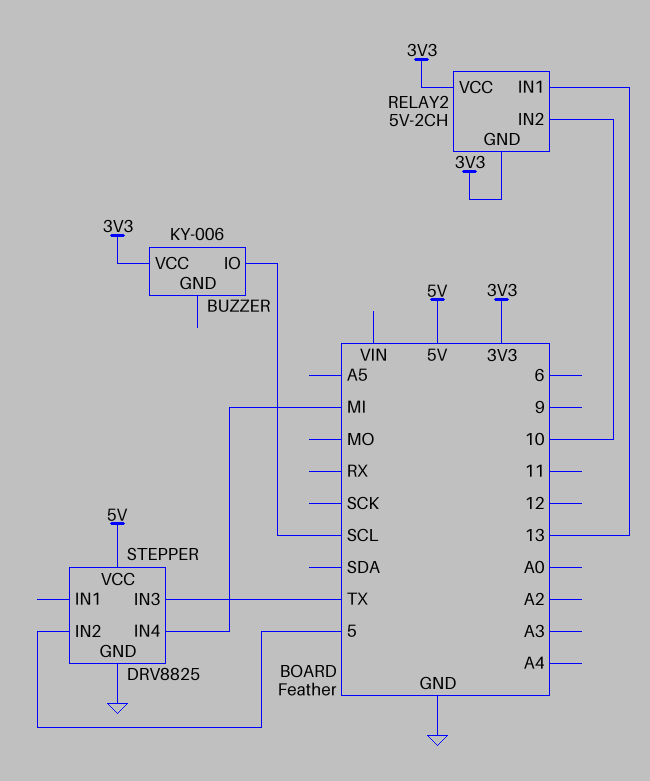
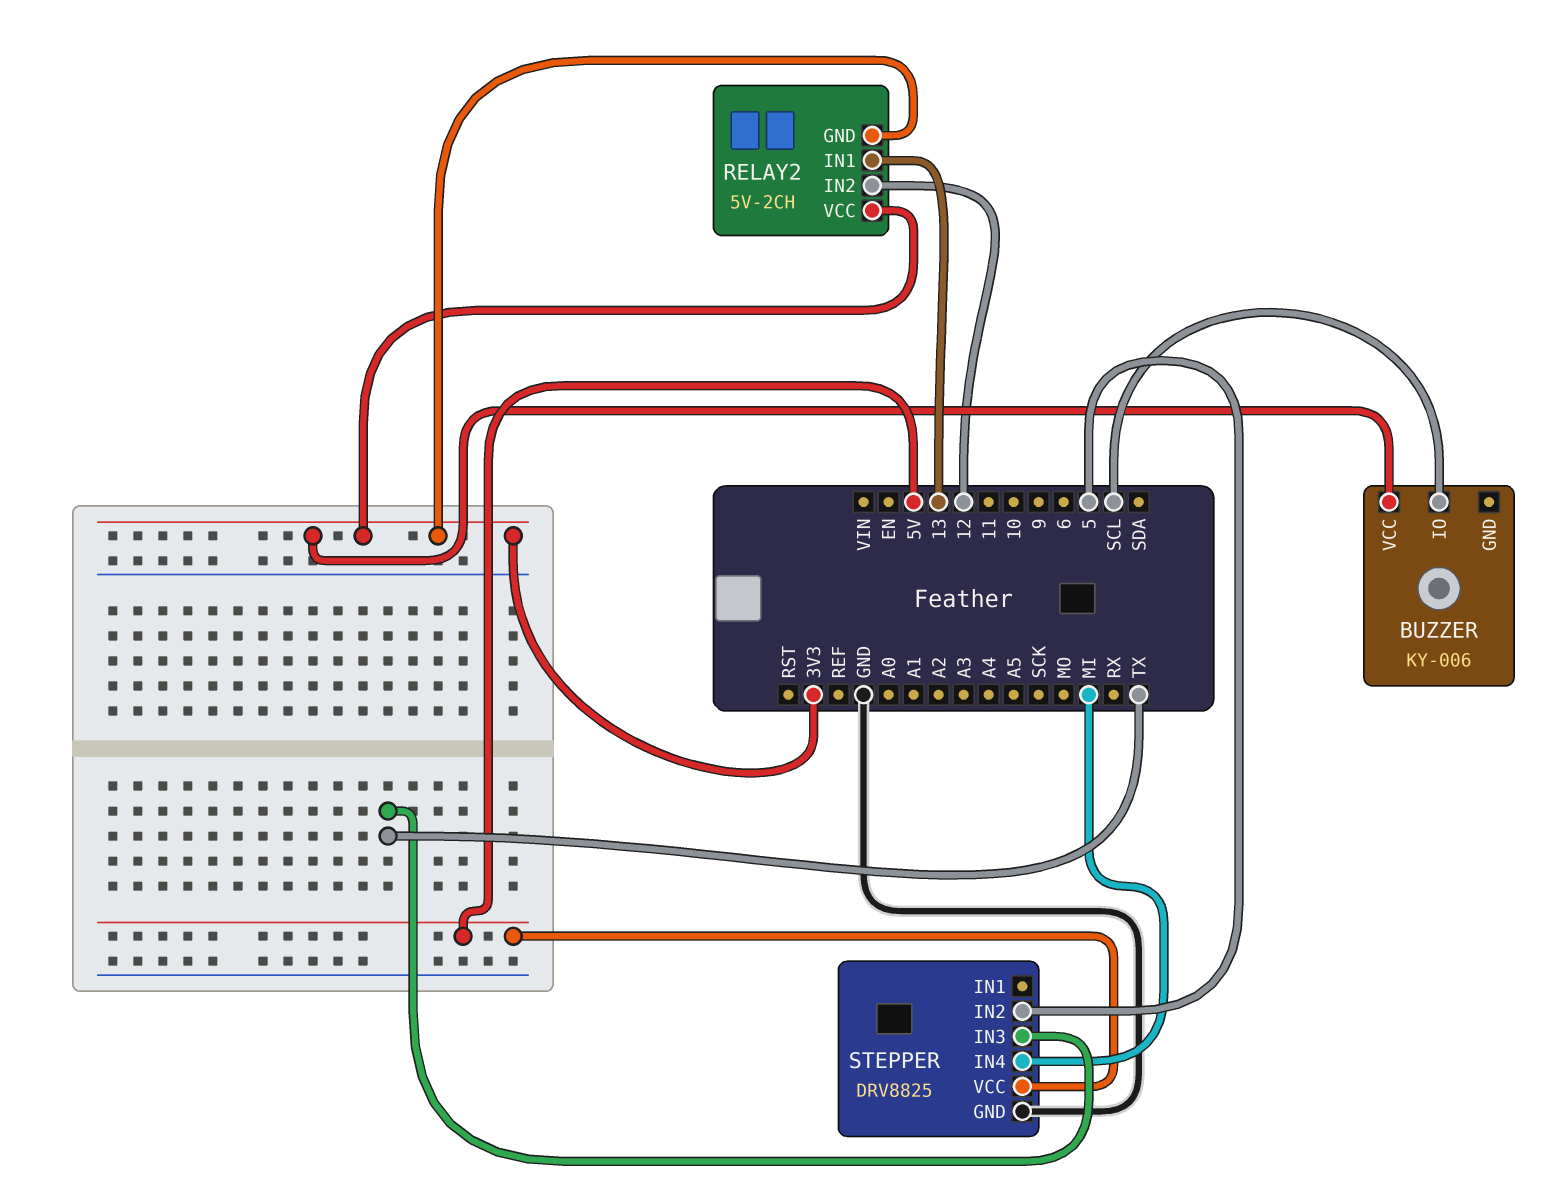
RELAY2 pin IN2: 10 -> 12

